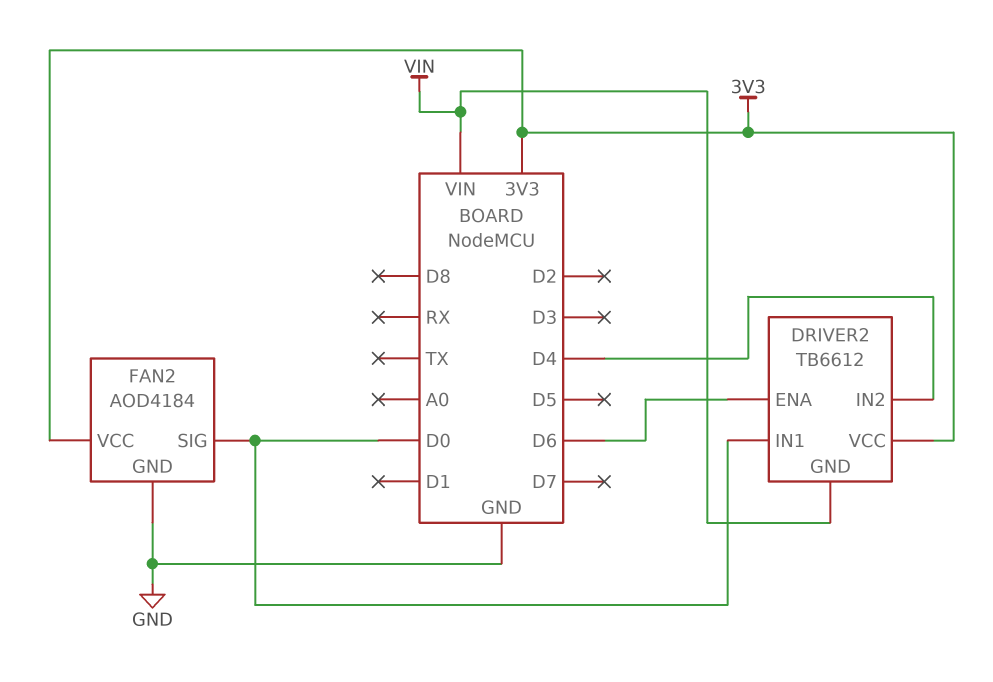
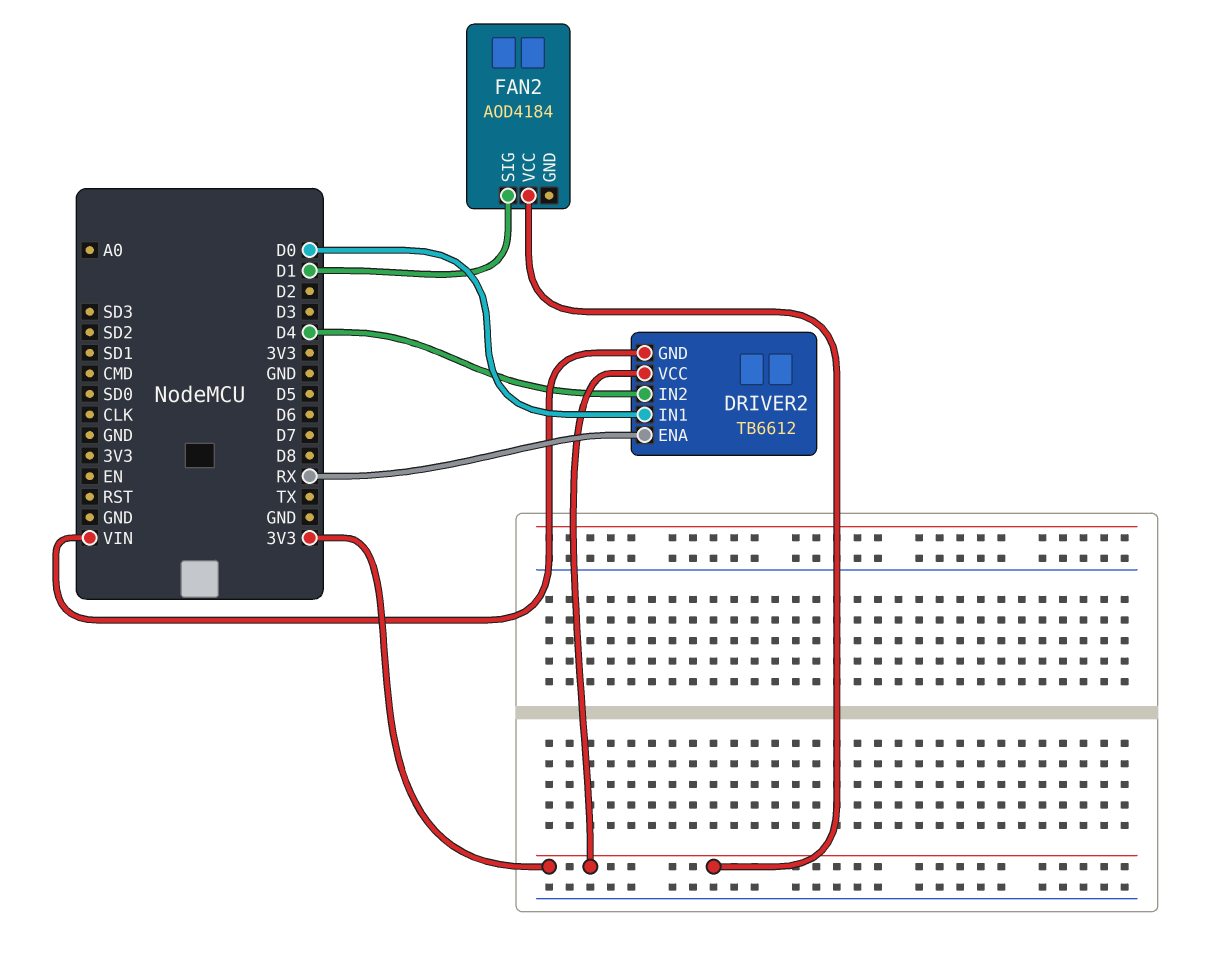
DRIVER2 pin ENA: D6 -> RX
FAN2 pin GND: GND -> none
FAN2 pin SIG: D0 -> D1

